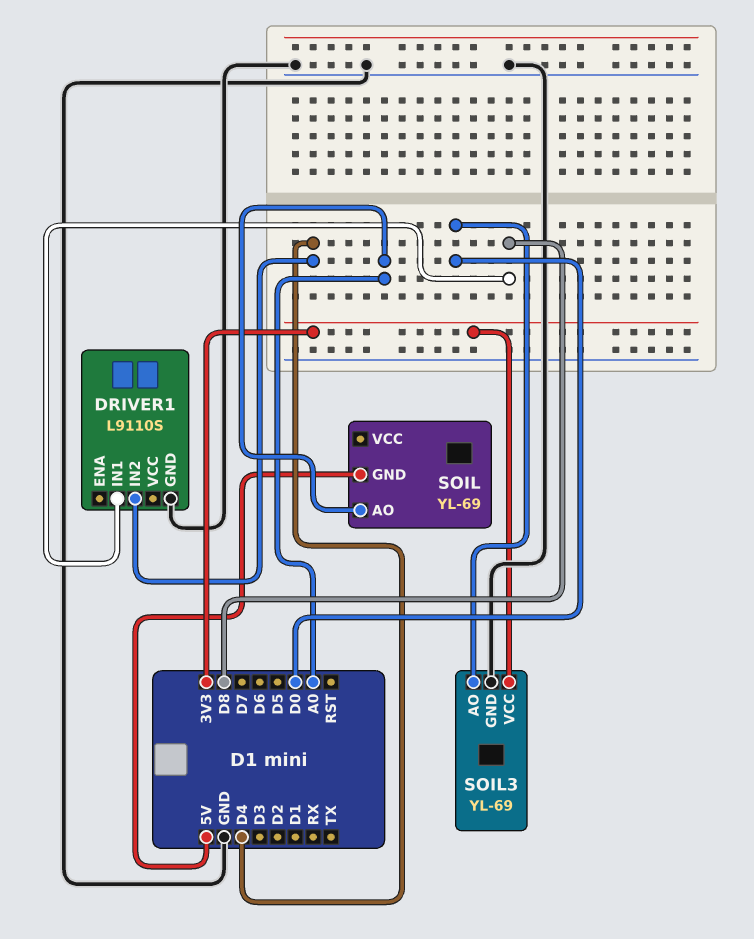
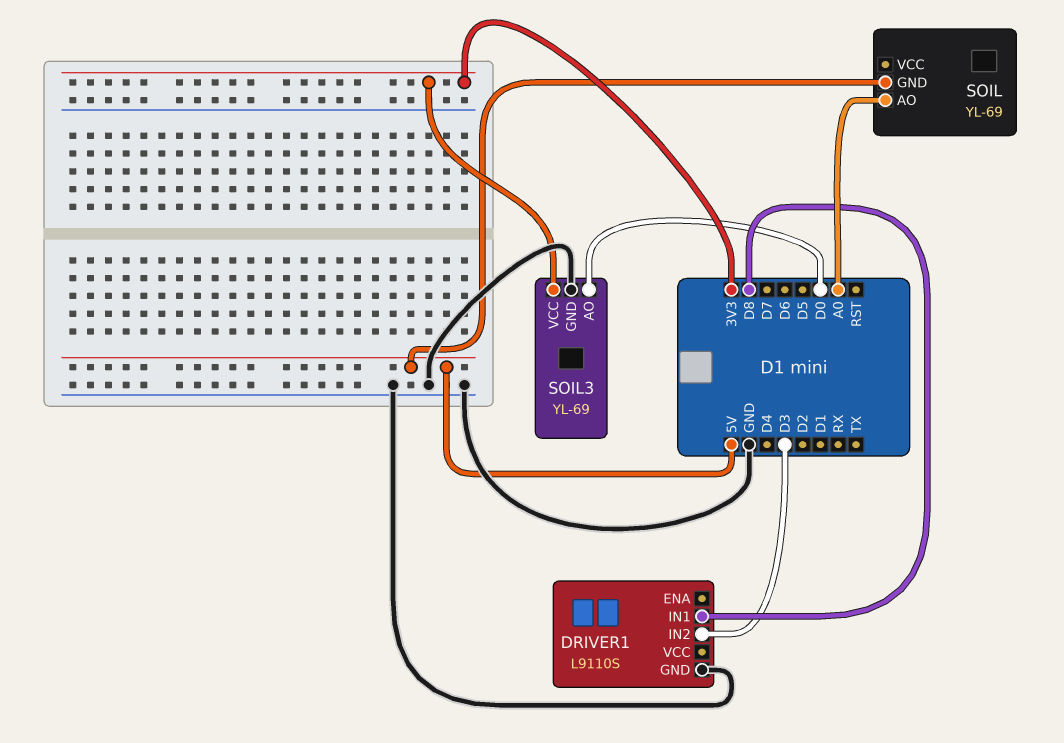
DRIVER1 pin IN2: D4 -> D3

